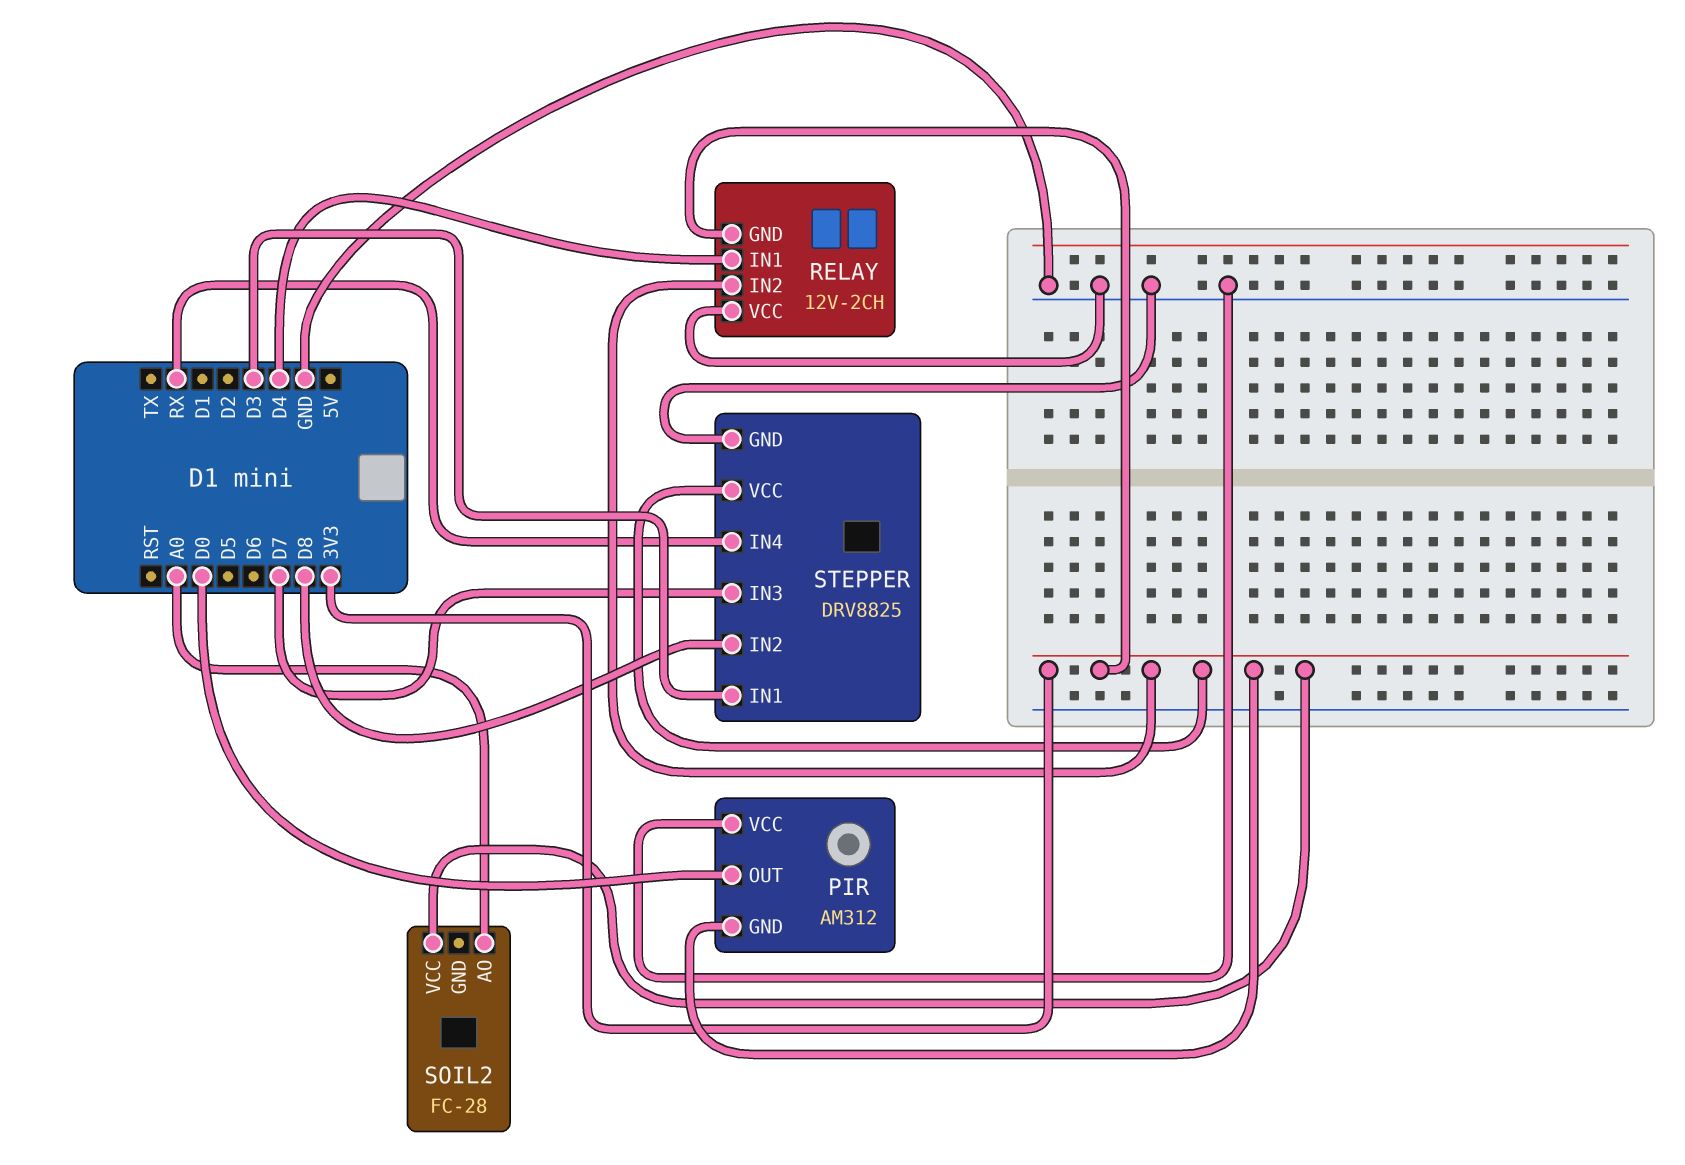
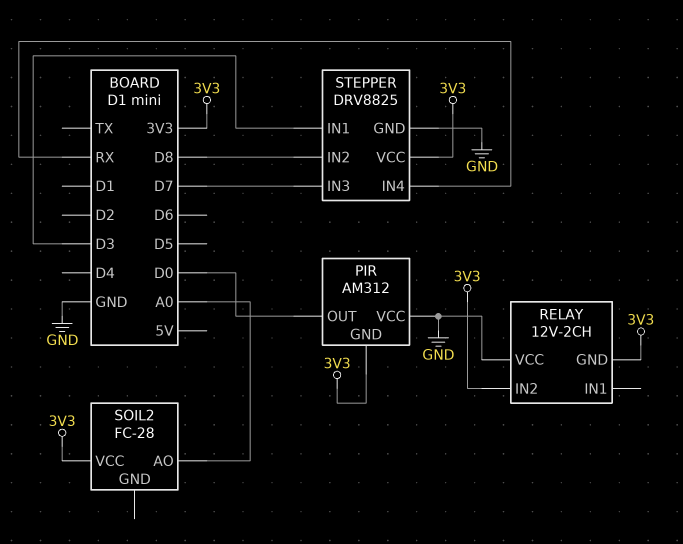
RELAY pin IN1: D4 -> none

